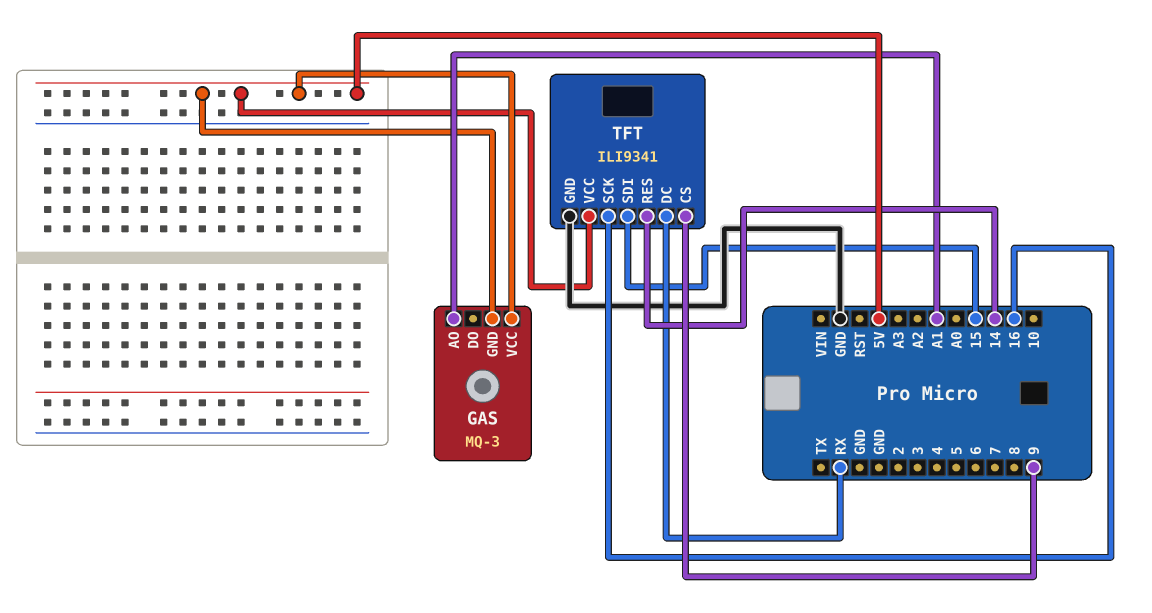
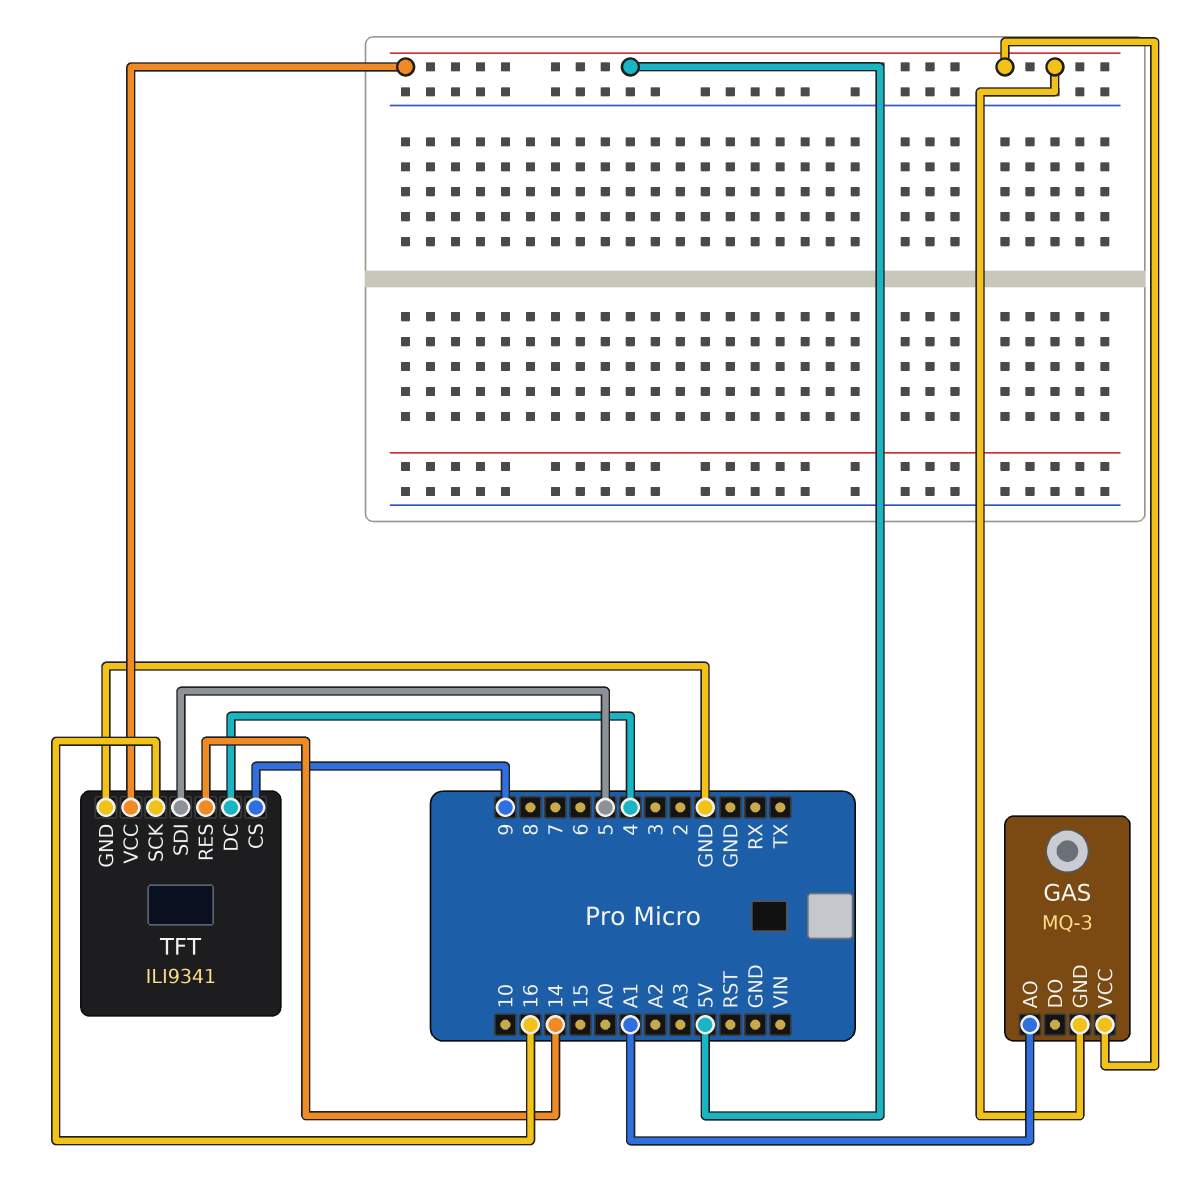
TFT pin DC: RX -> 4
TFT pin SDI: 15 -> 5

